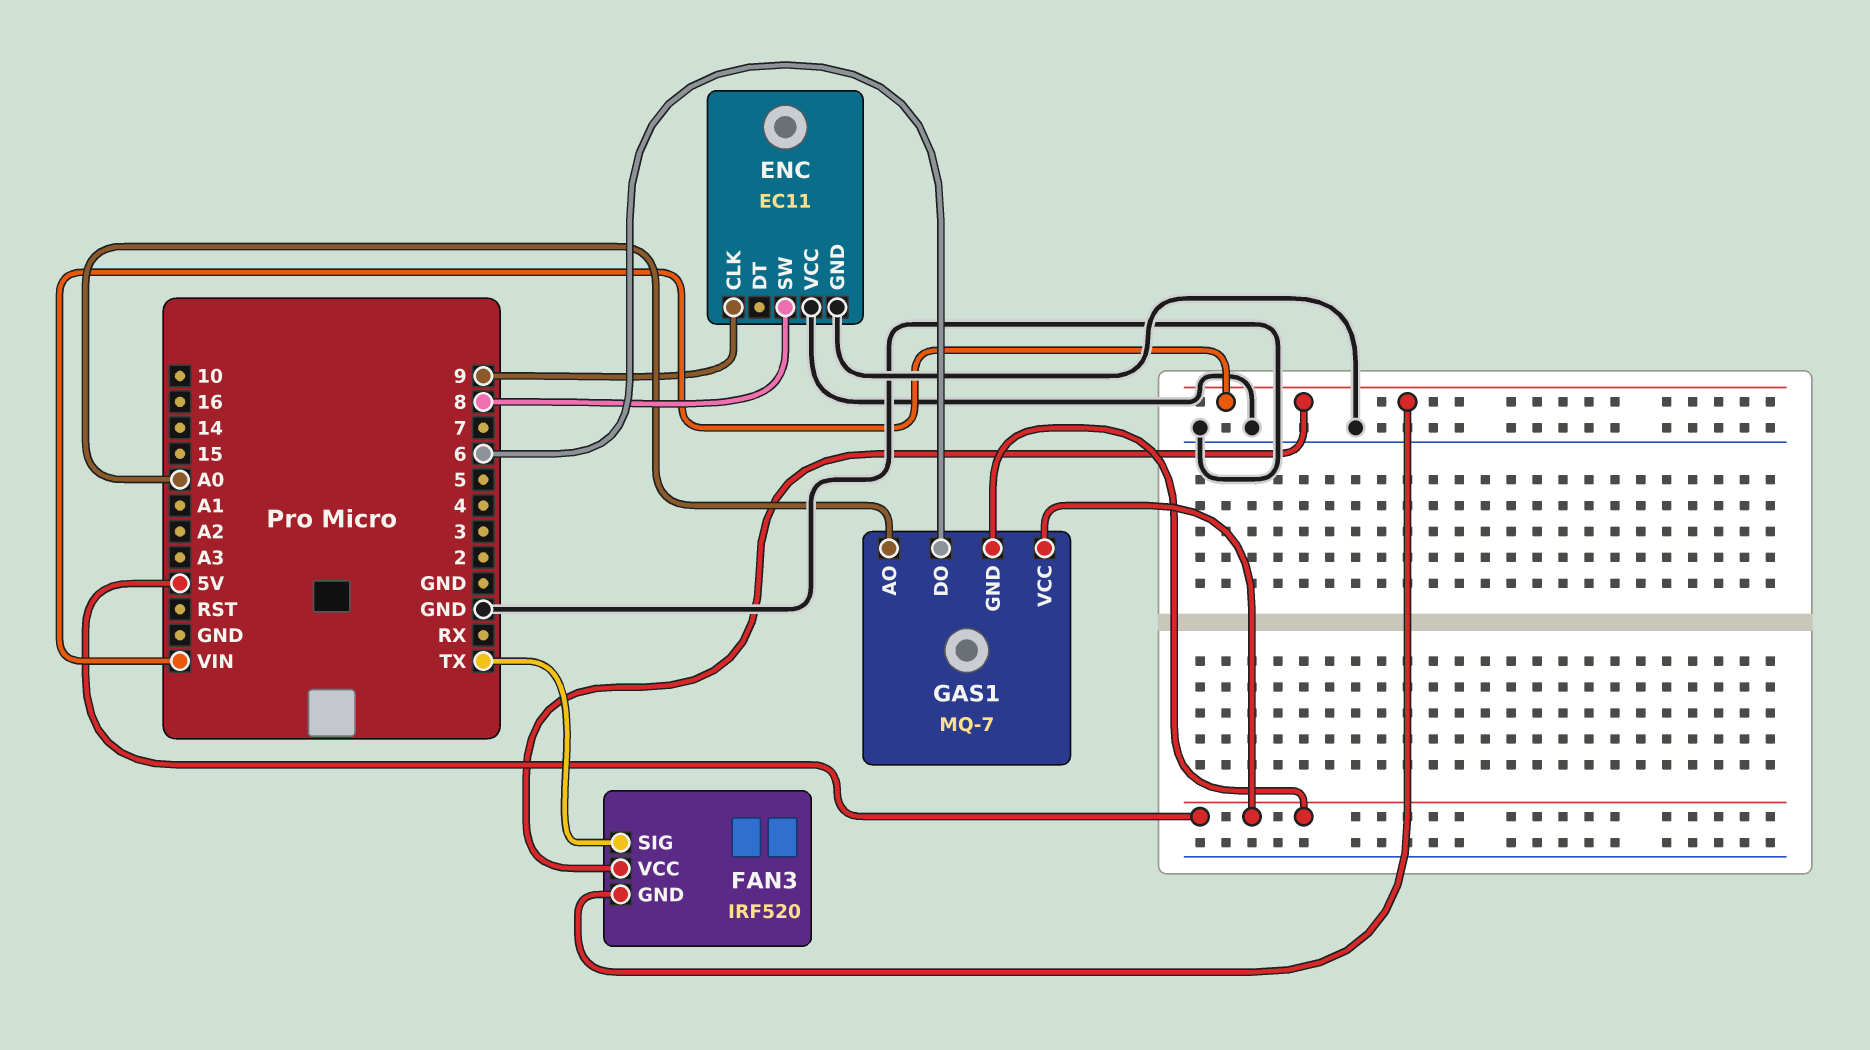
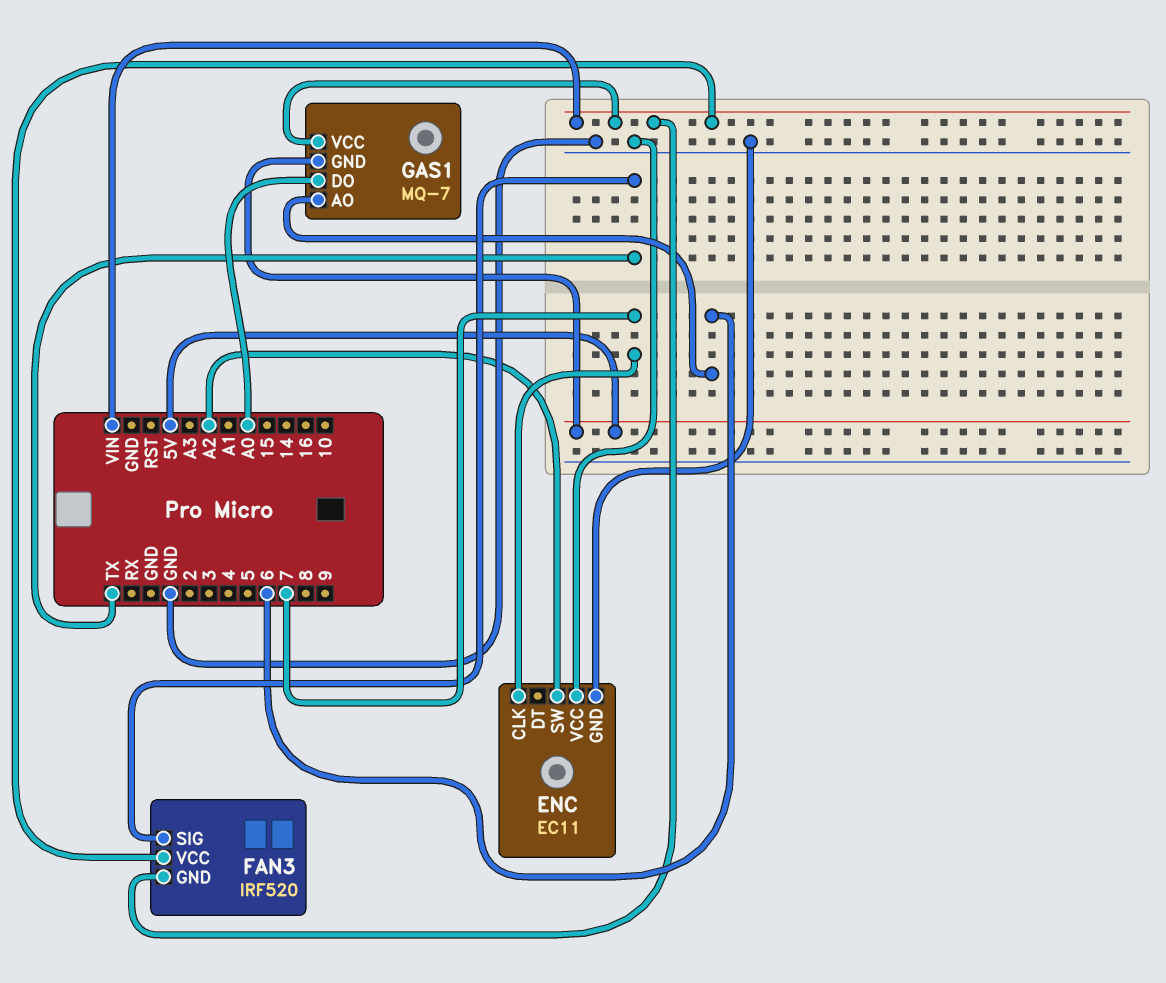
ENC pin CLK: 9 -> 7
ENC pin SW: 8 -> A2
GAS1 pin AO: A0 -> 6
GAS1 pin DO: 6 -> A0
GAS1 pin VCC: 5V -> VIN

